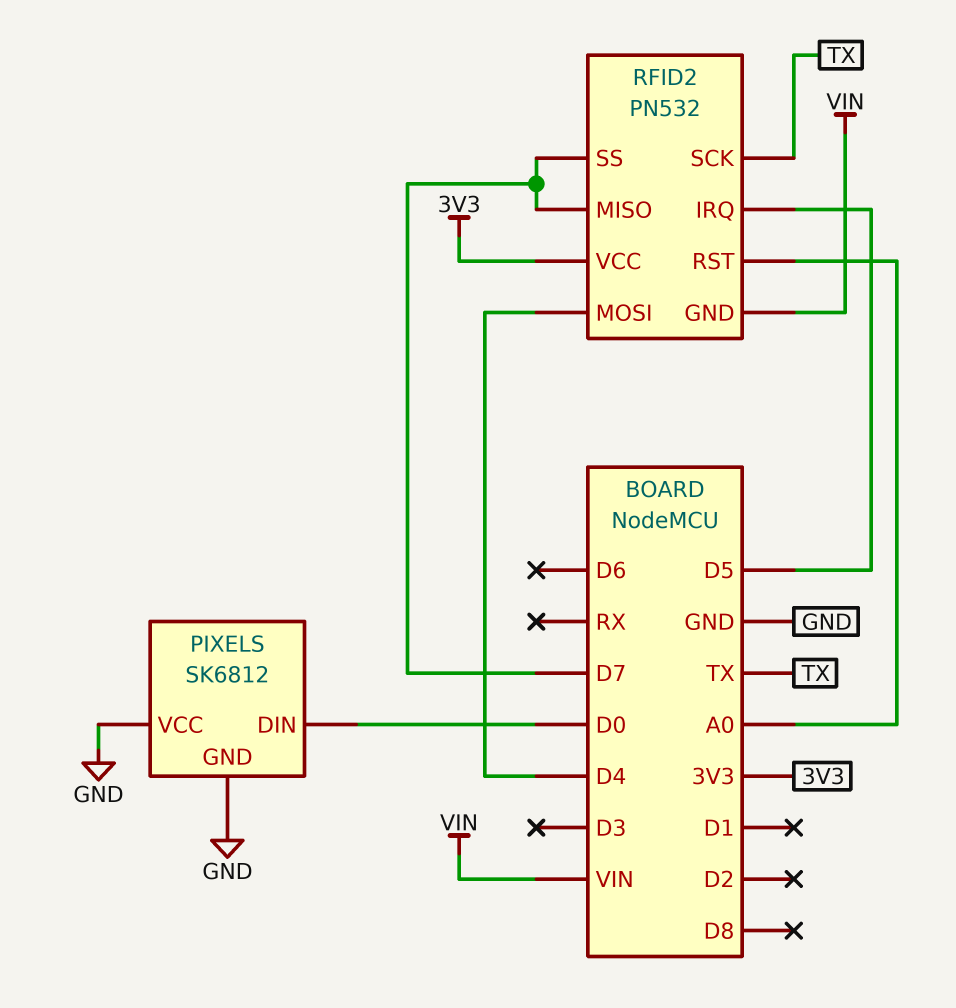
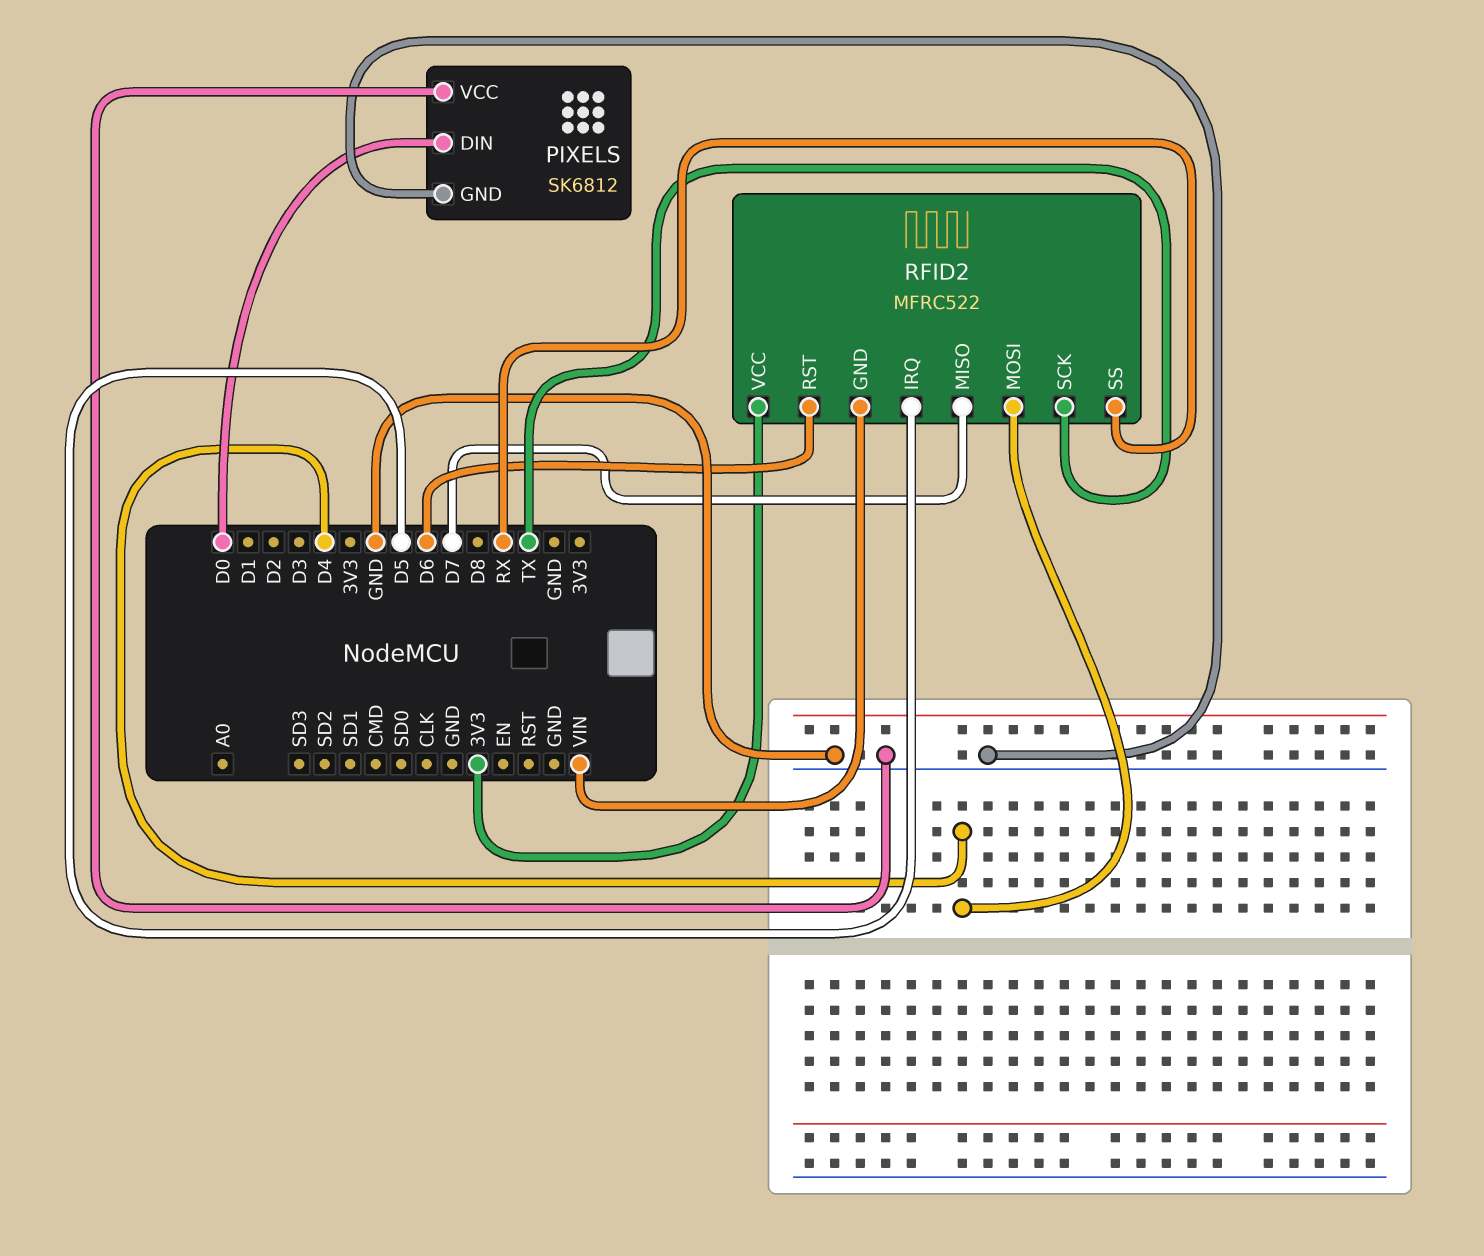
RFID2: PN532 -> MFRC522
RFID2 pin RST: A0 -> D6
RFID2 pin SS: D7 -> RX

